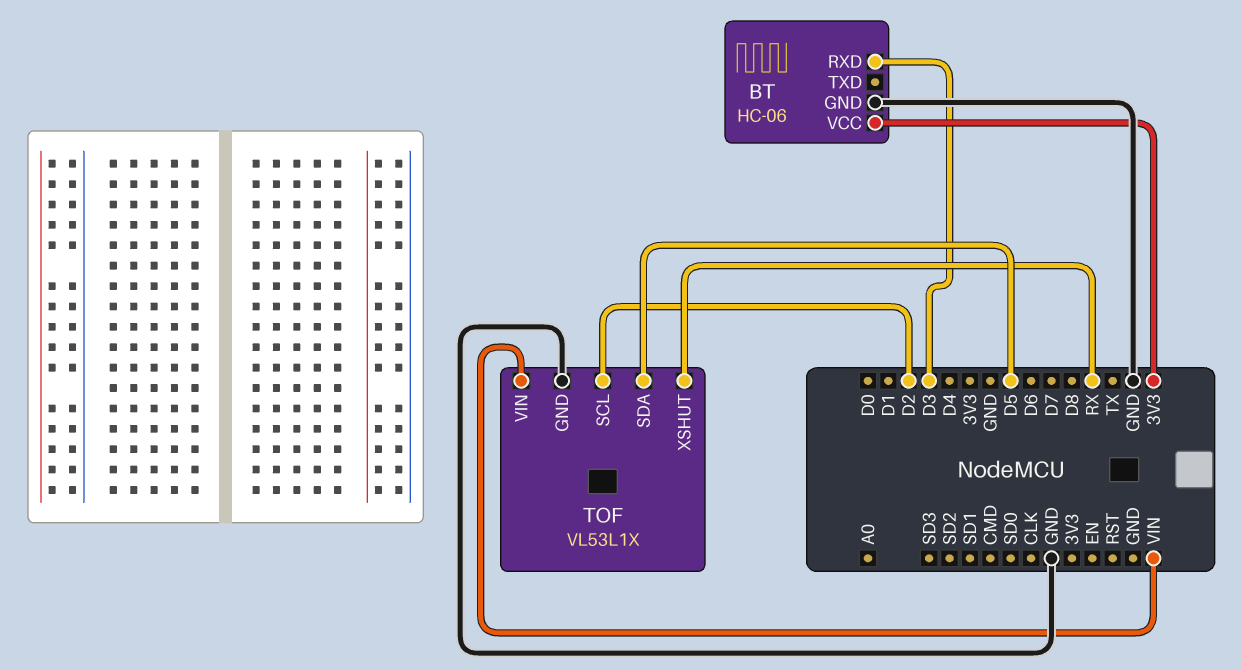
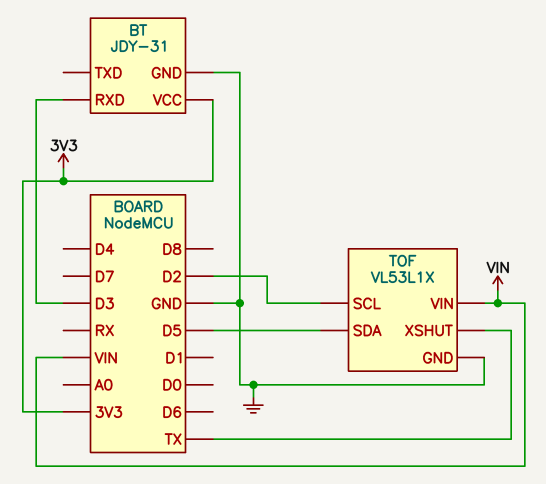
BT: HC-06 -> JDY-31
TOF pin XSHUT: RX -> TX

